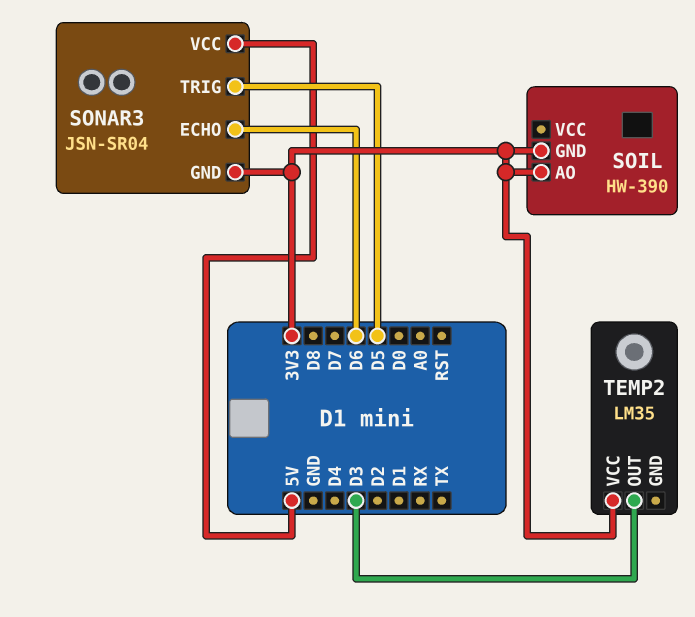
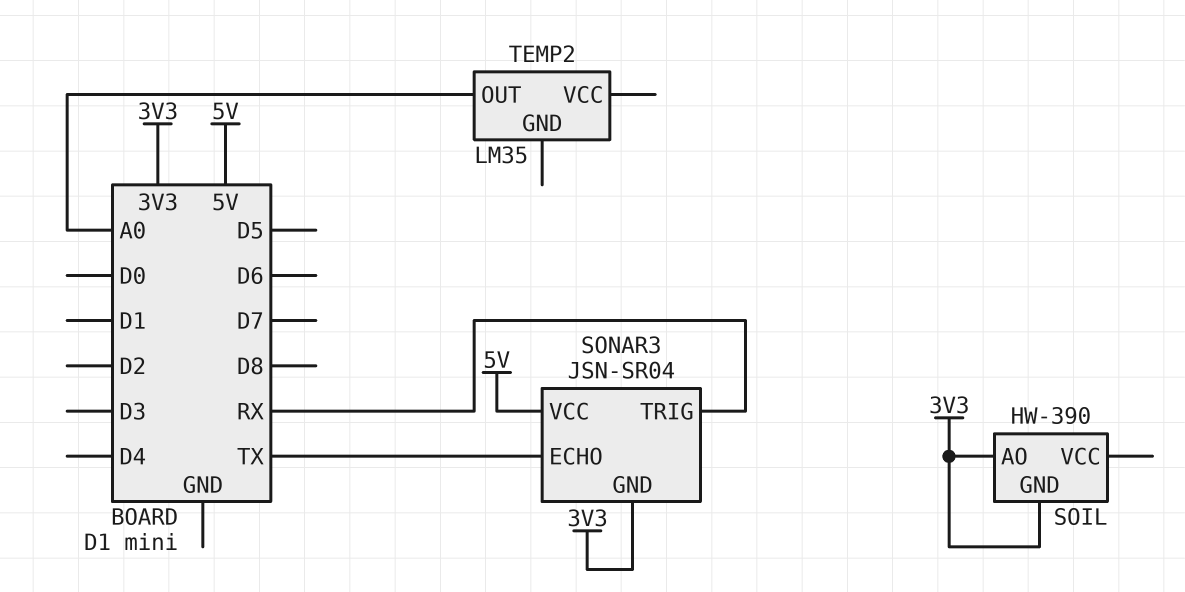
SONAR3 pin ECHO: D6 -> TX
SONAR3 pin TRIG: D5 -> RX
TEMP2 pin OUT: D3 -> A0
TEMP2 pin VCC: 3V3 -> none

